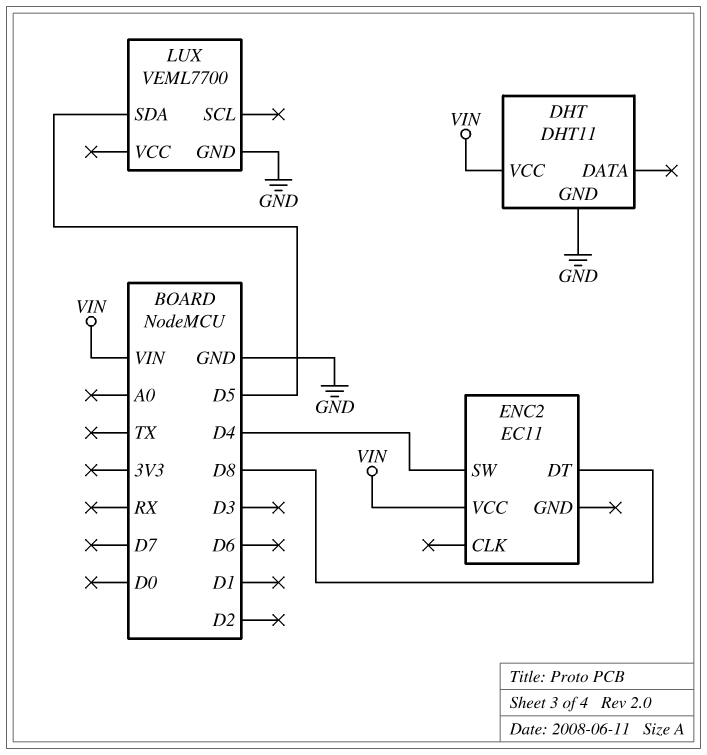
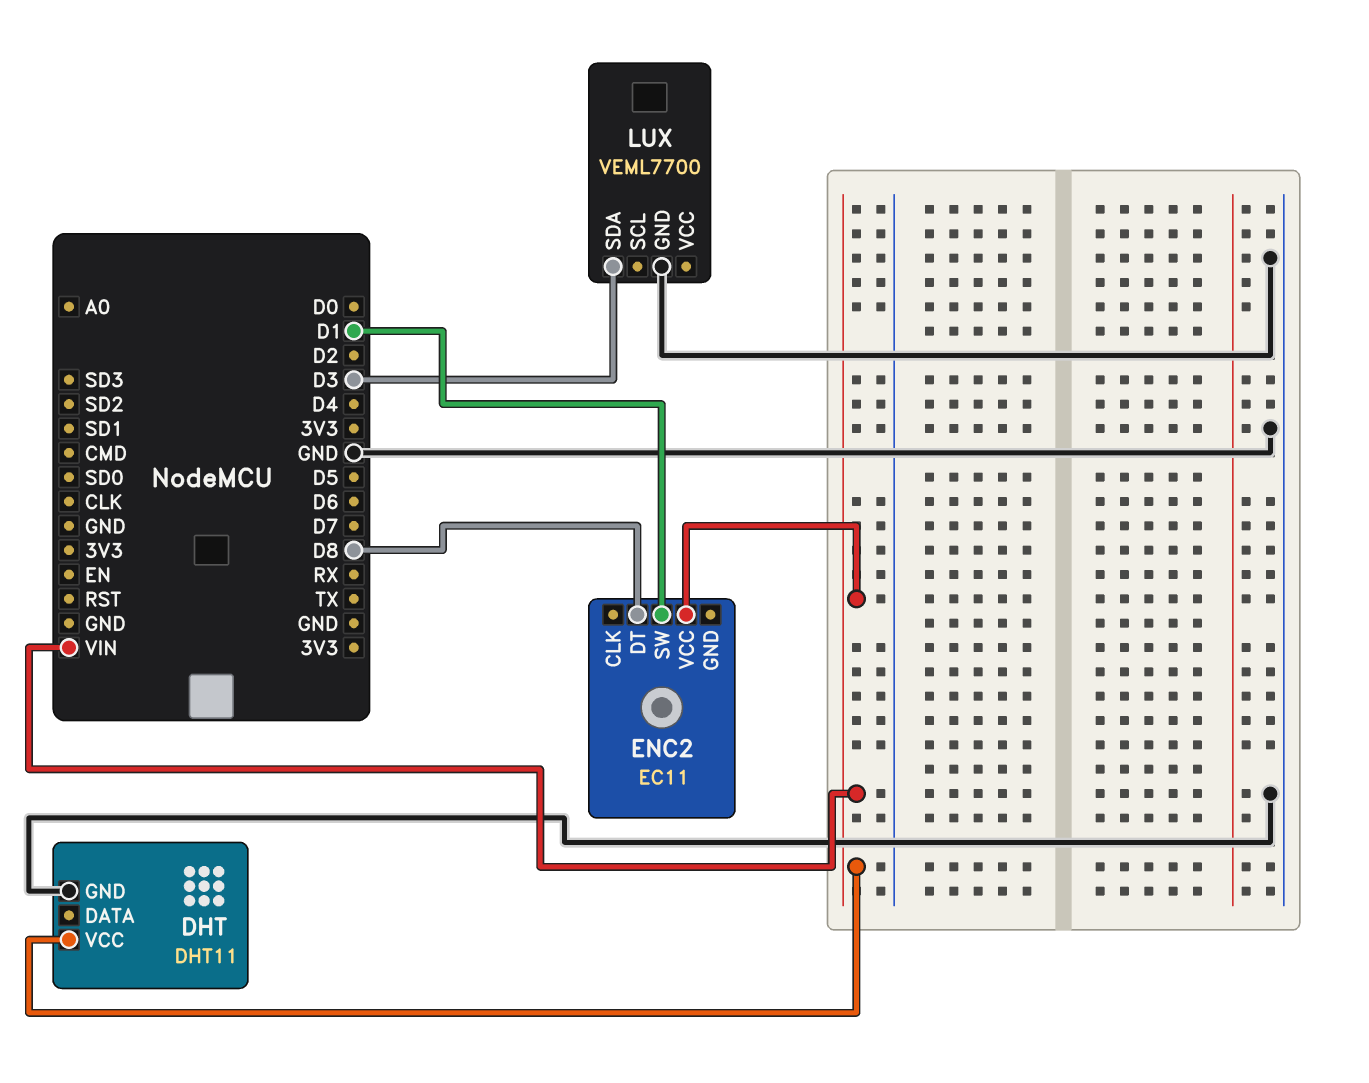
ENC2 pin SW: D4 -> D1
LUX pin SDA: D5 -> D3

